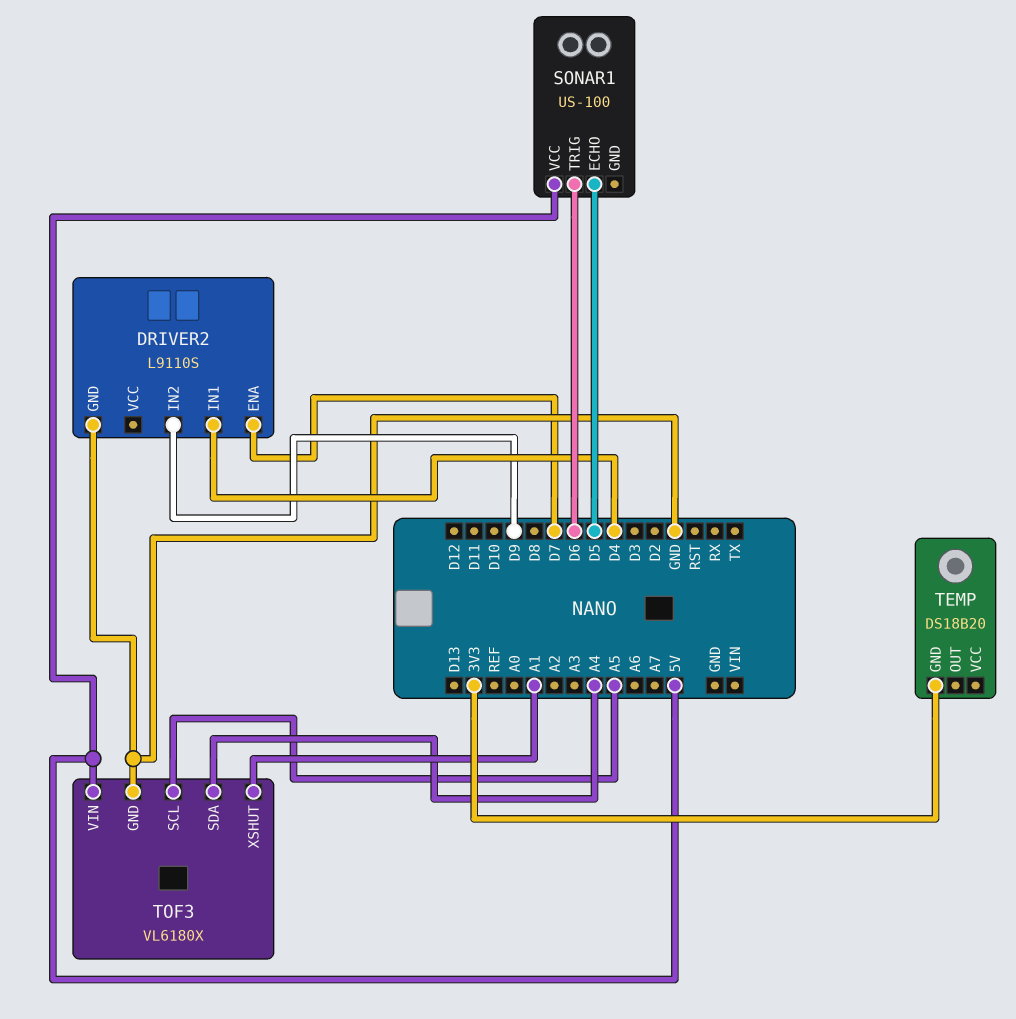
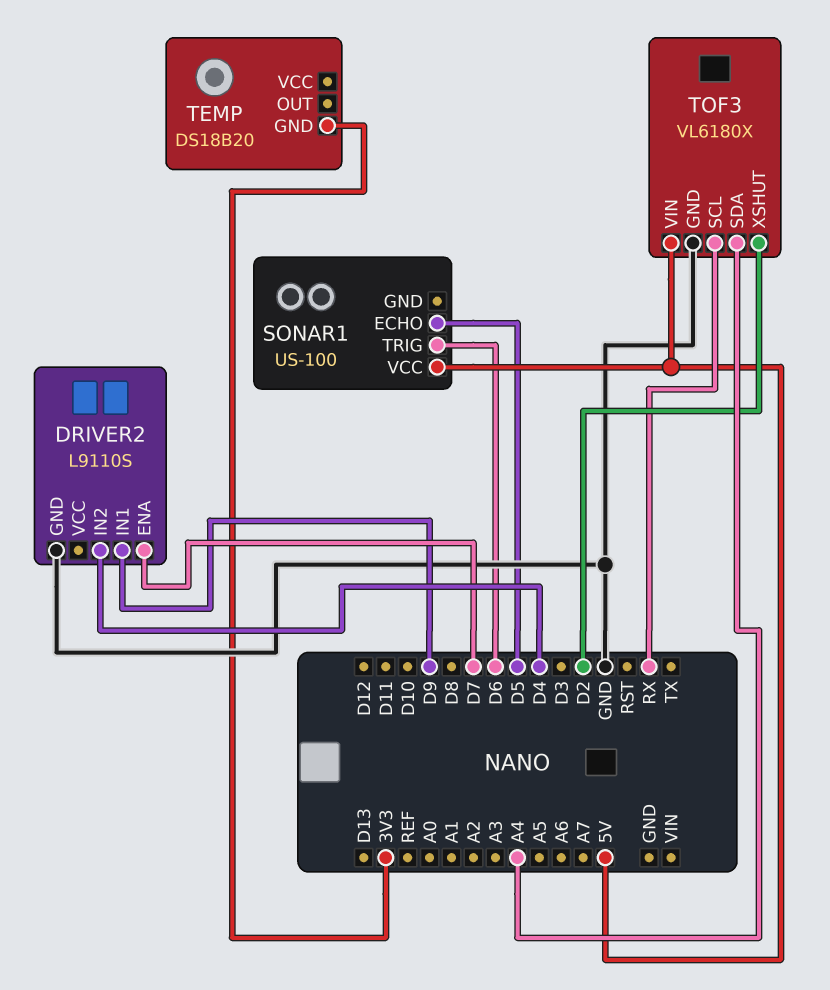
DRIVER2 pin IN1: D4 -> D9
DRIVER2 pin IN2: D9 -> D4
TOF3 pin SCL: A5 -> RX
TOF3 pin XSHUT: A1 -> D2

